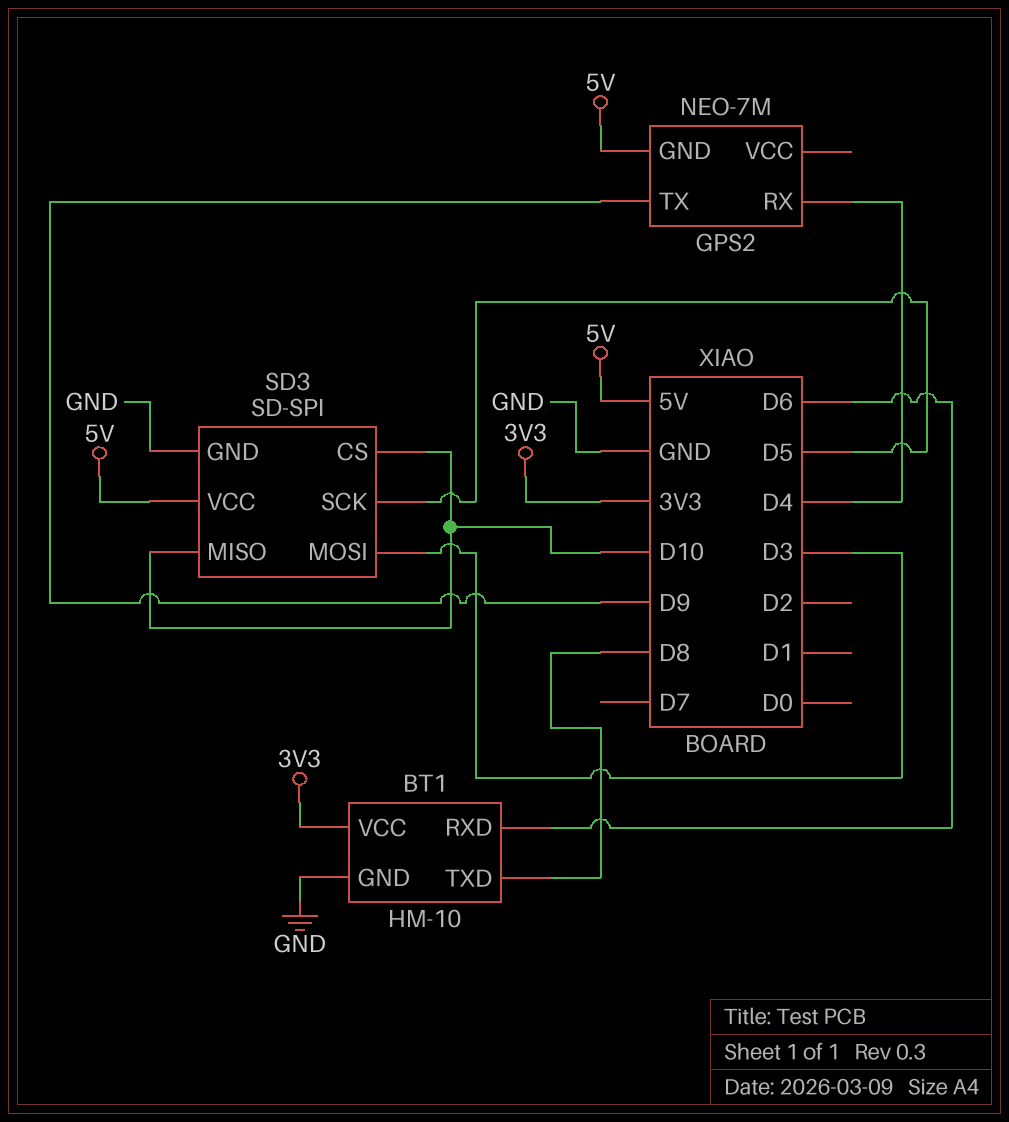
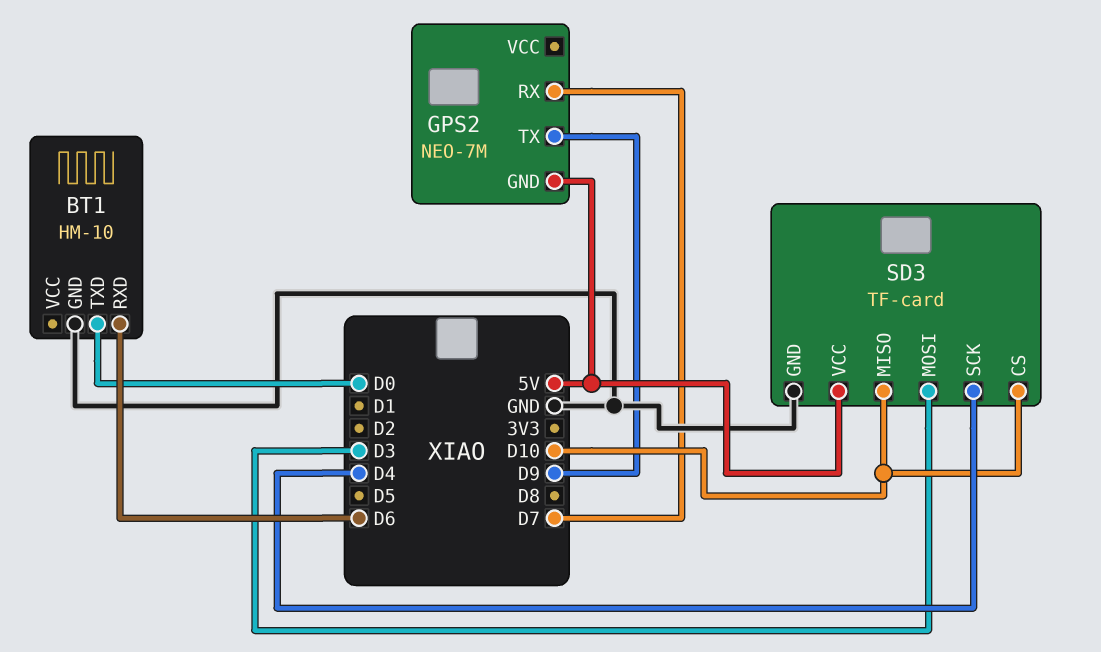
BT1 pin TXD: D8 -> D0
BT1 pin VCC: 3V3 -> none
GPS2 pin RX: D4 -> D7
SD3: SD-SPI -> TF-card
SD3 pin SCK: D5 -> D4

